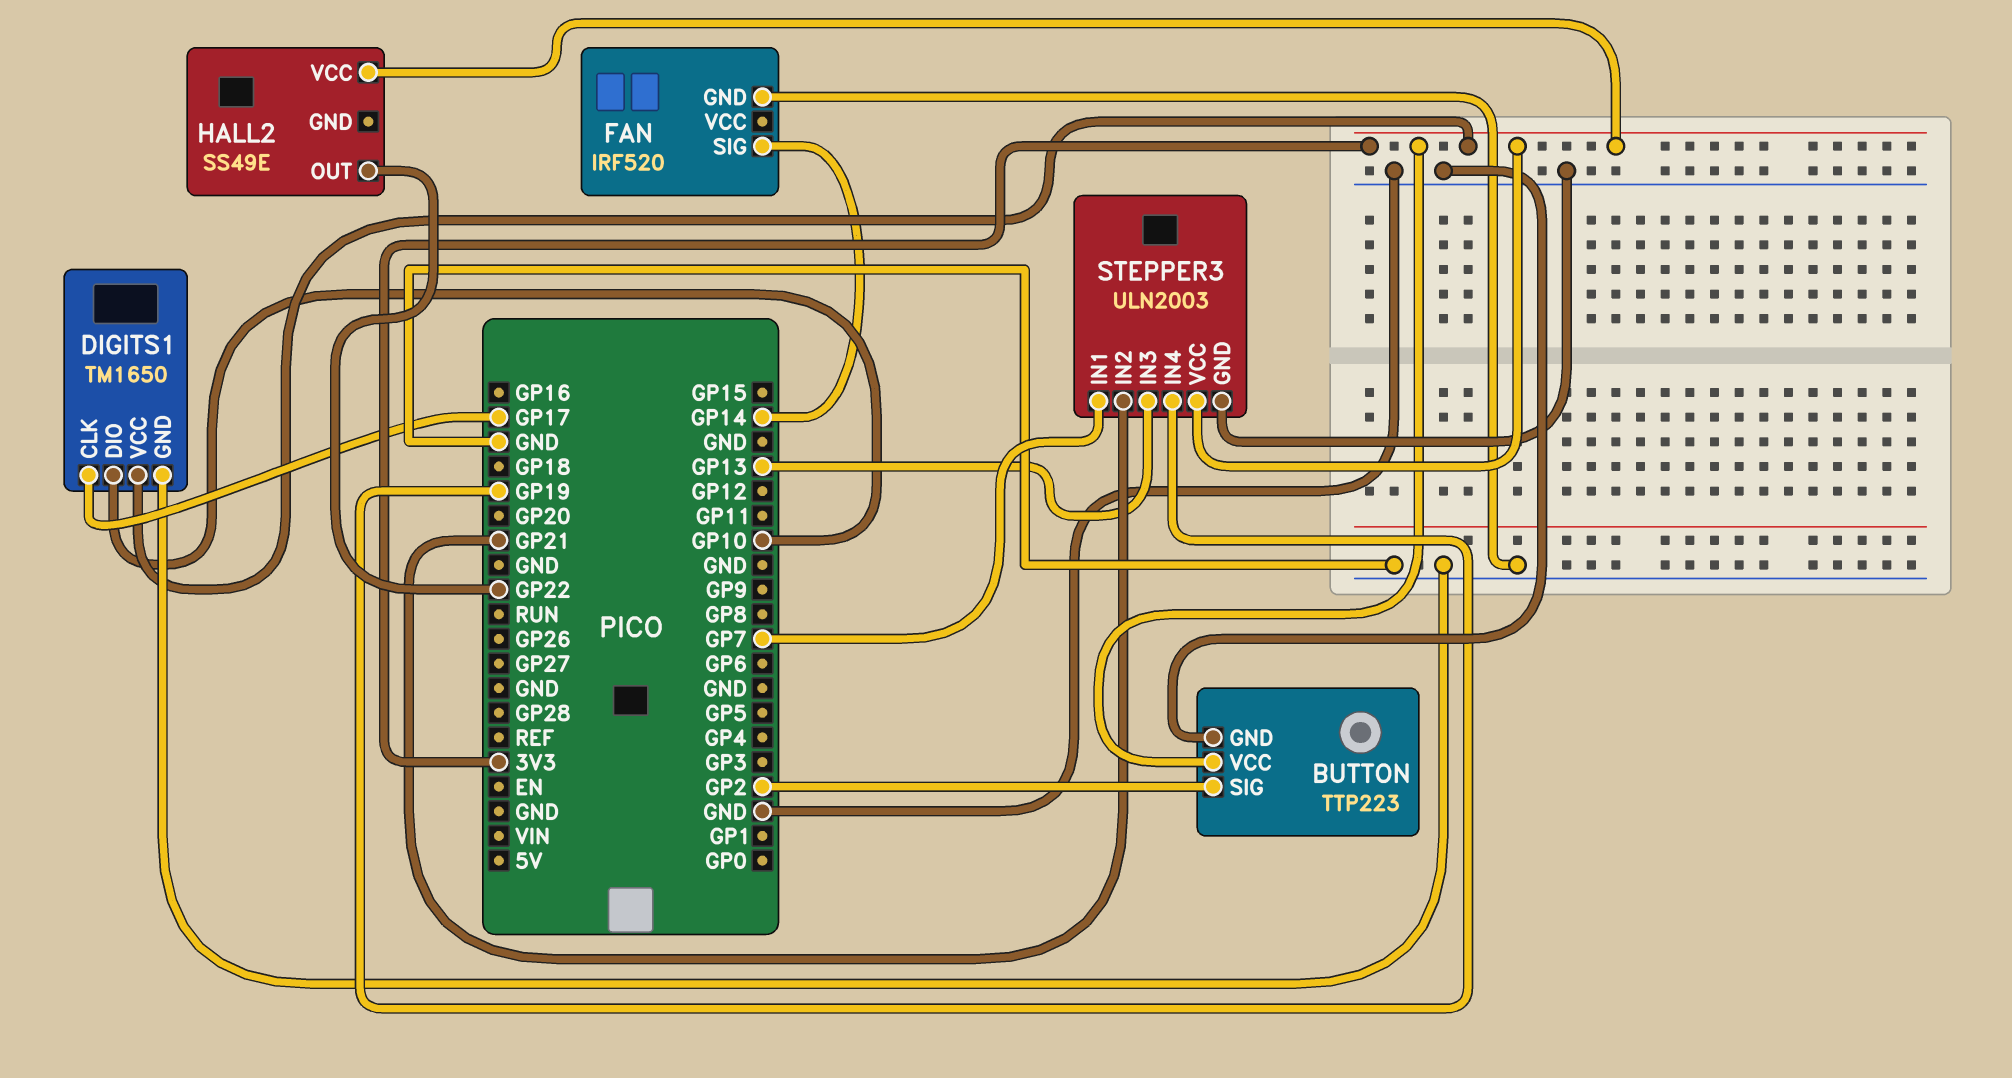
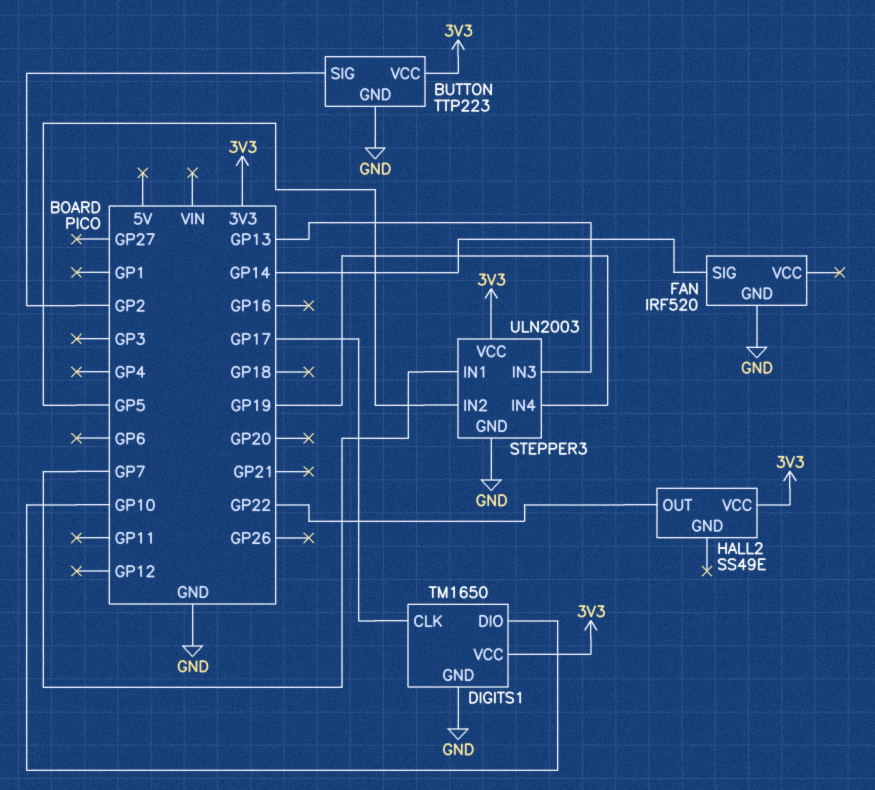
STEPPER3 pin IN2: GP21 -> GP5

